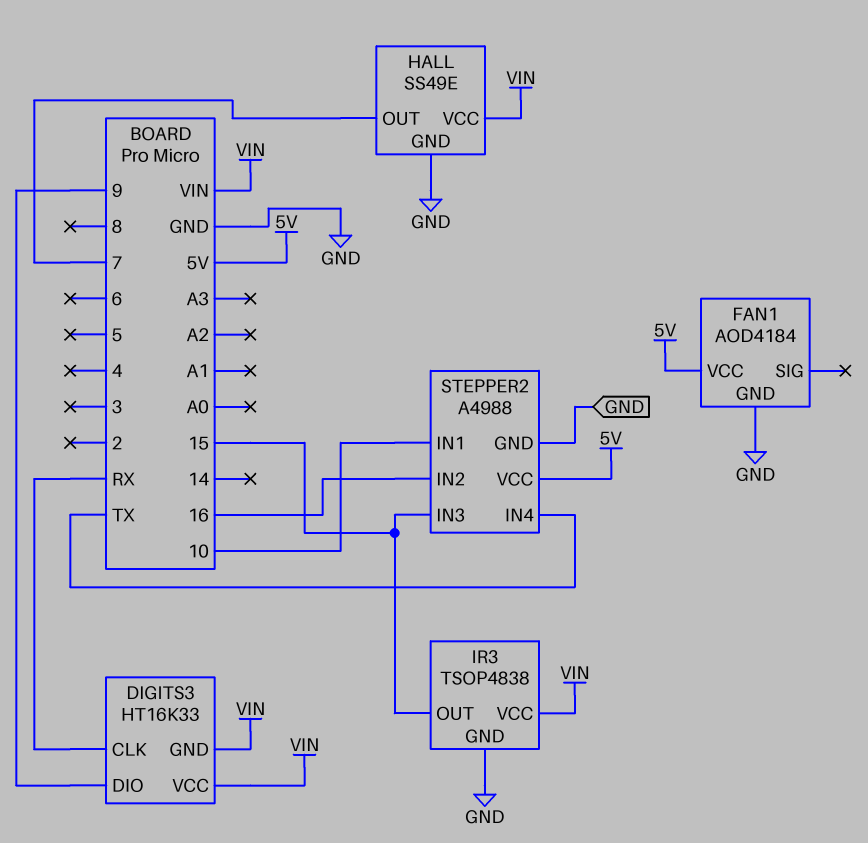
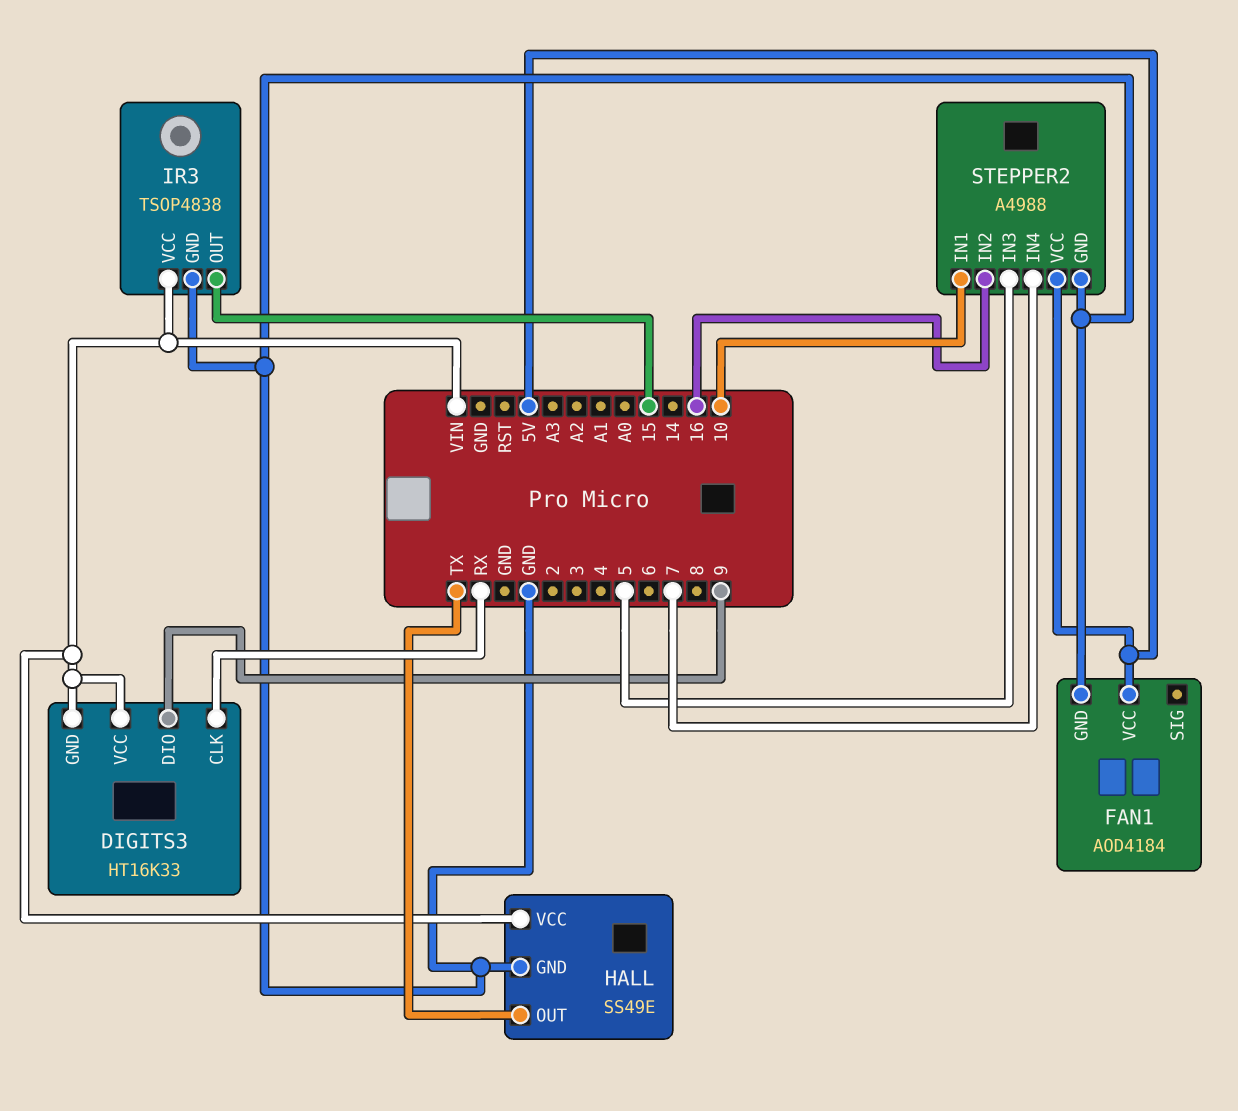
HALL pin OUT: 7 -> TX
STEPPER2 pin IN3: 15 -> 5
STEPPER2 pin IN4: TX -> 7

